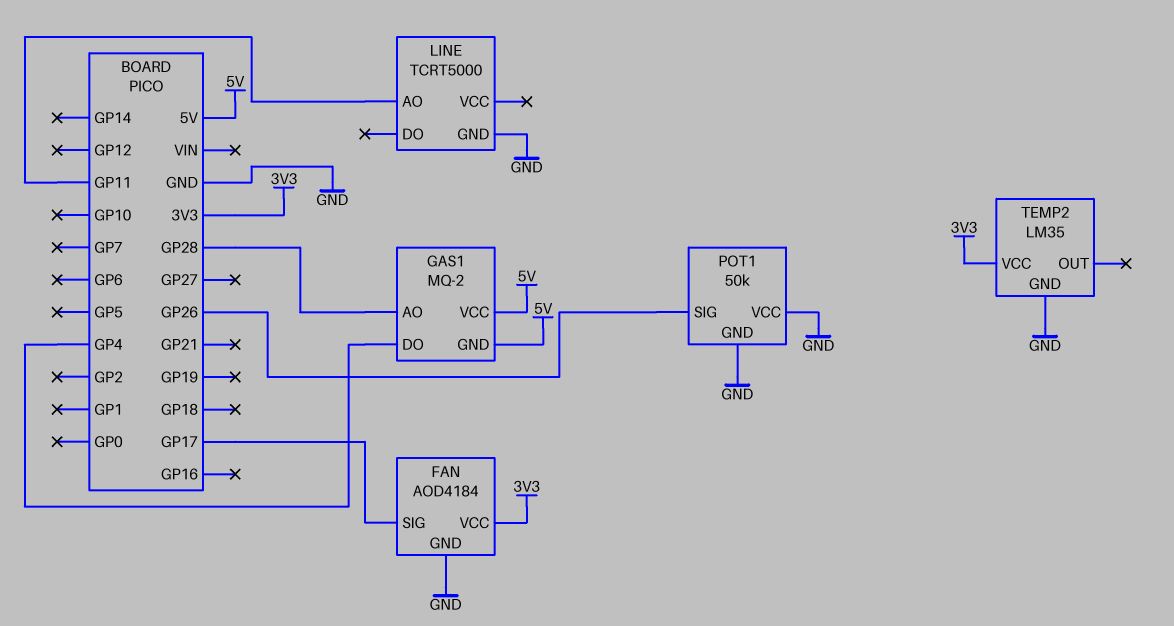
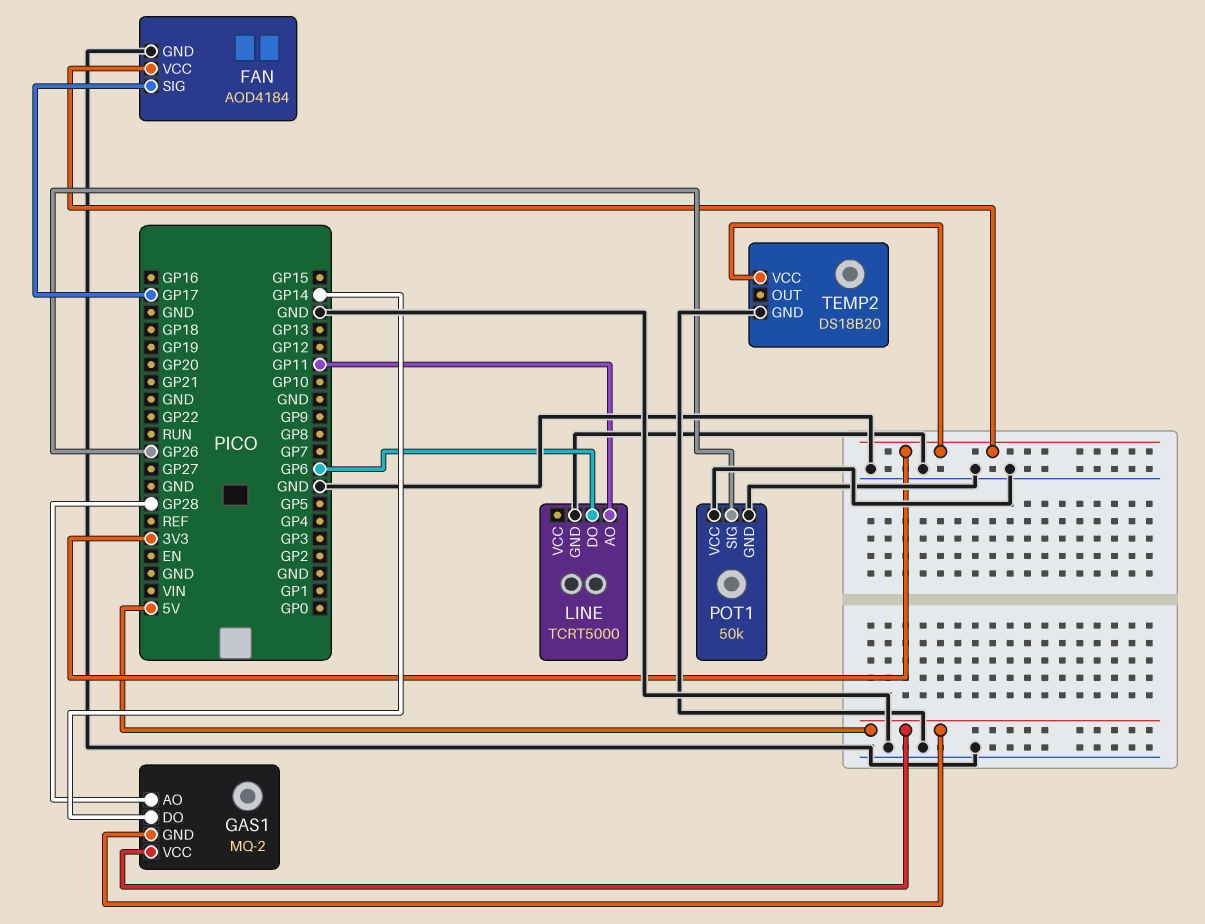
GAS1 pin DO: GP4 -> GP14
LINE pin DO: none -> GP6
TEMP2: LM35 -> DS18B20

